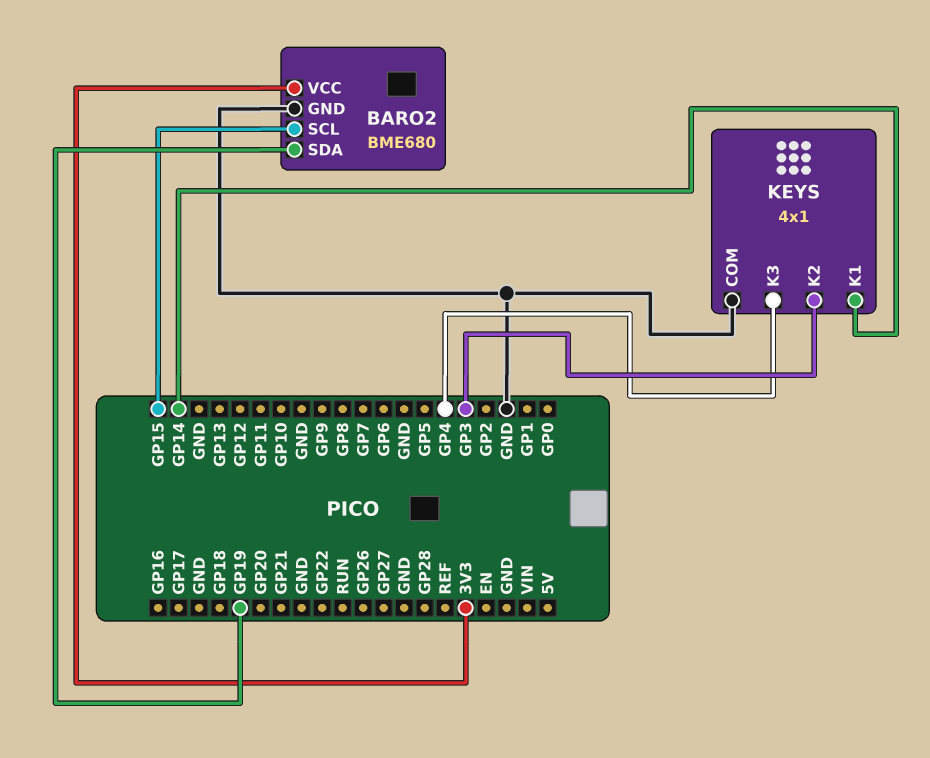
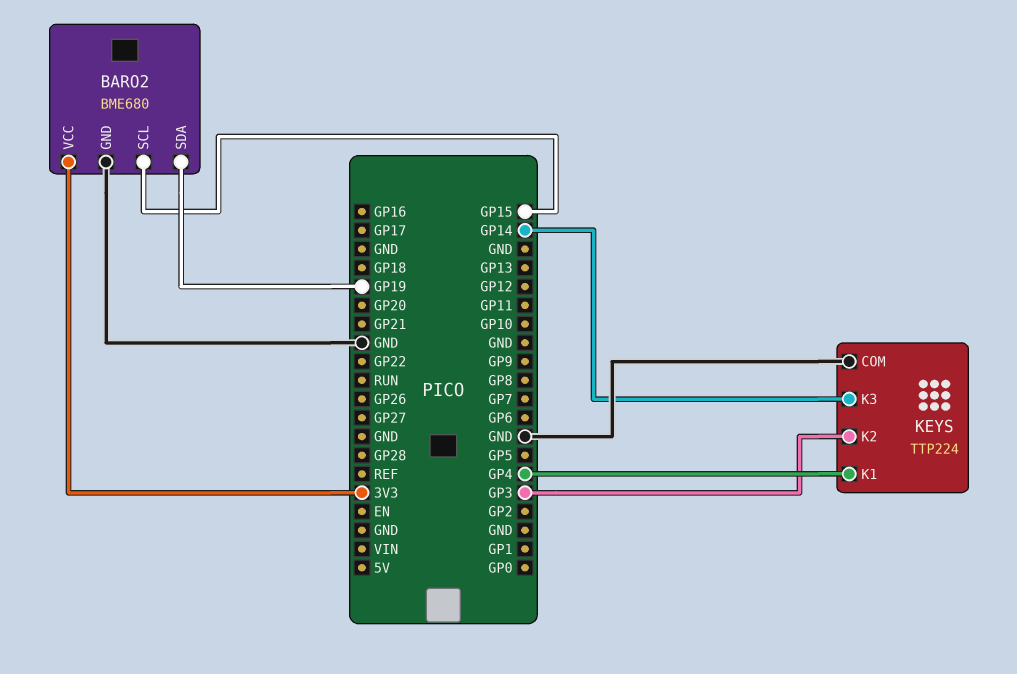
KEYS: 4x1 -> TTP224
KEYS pin K1: GP14 -> GP4
KEYS pin K3: GP4 -> GP14

